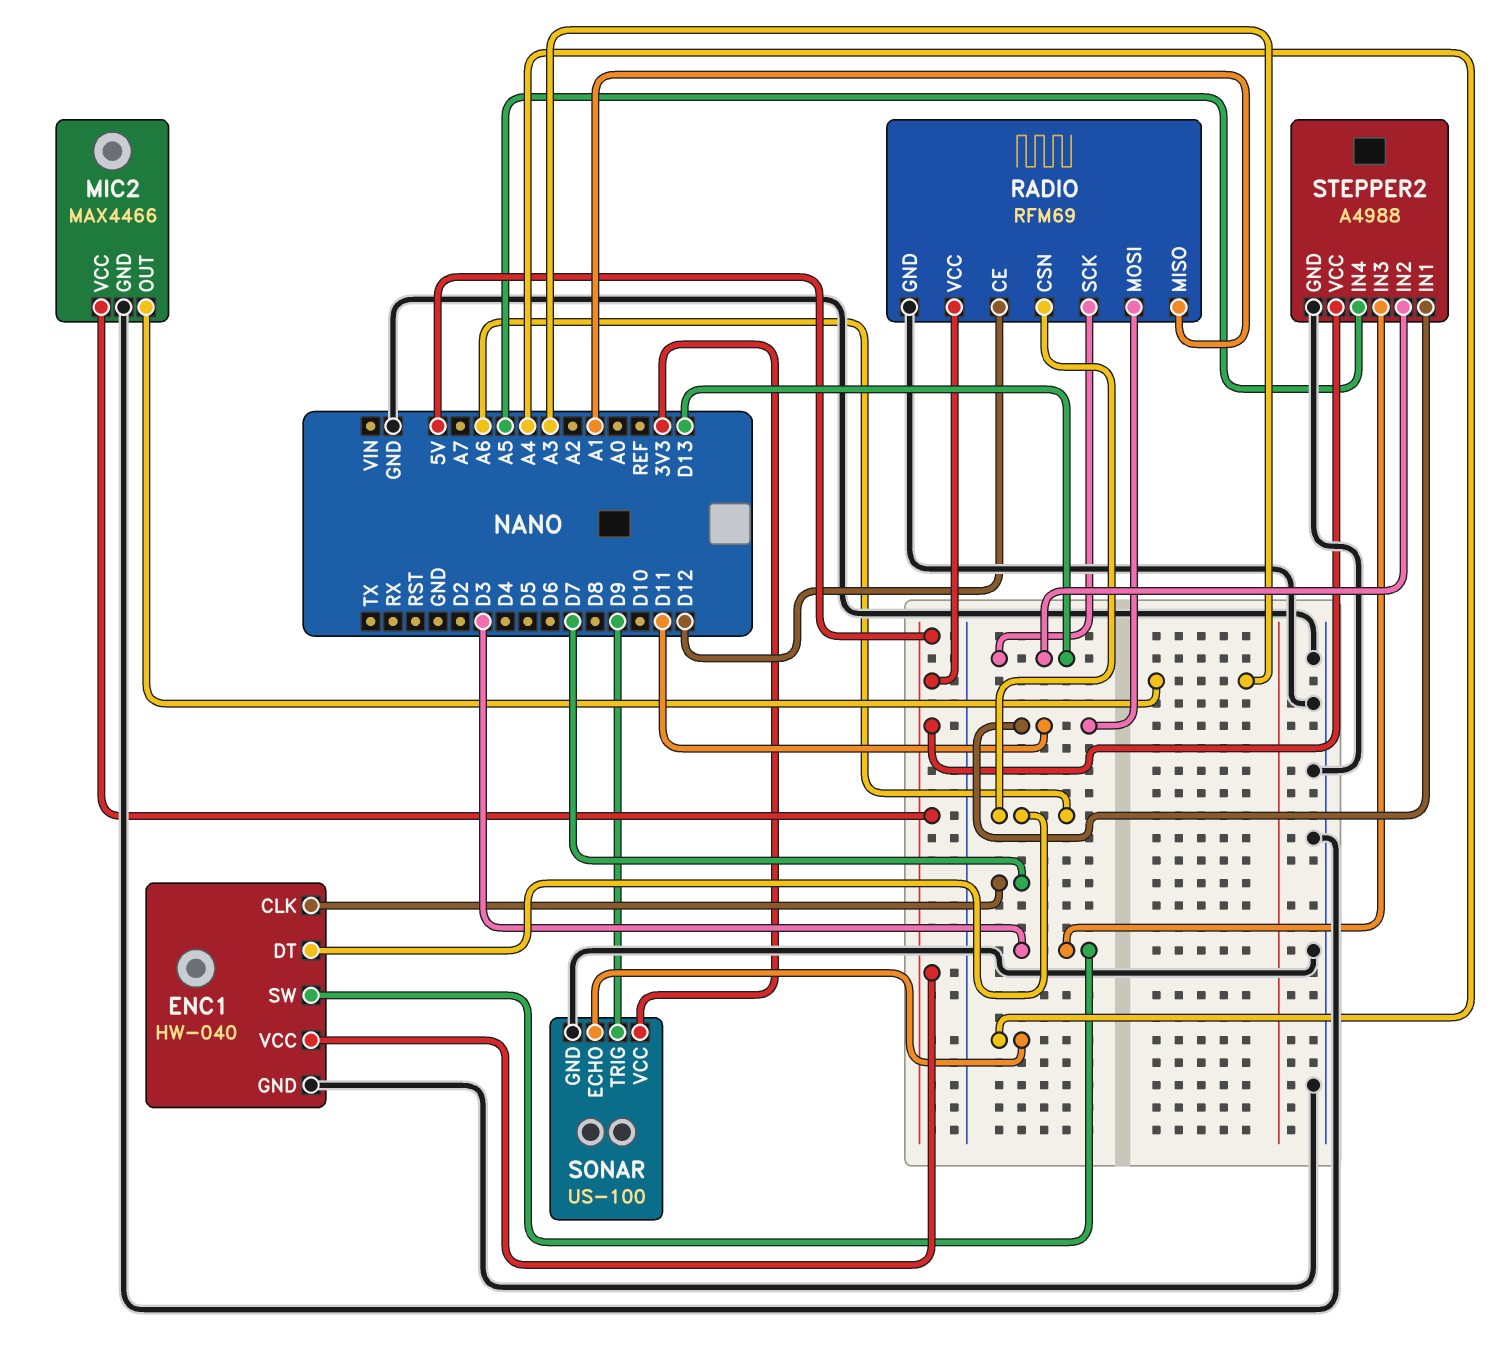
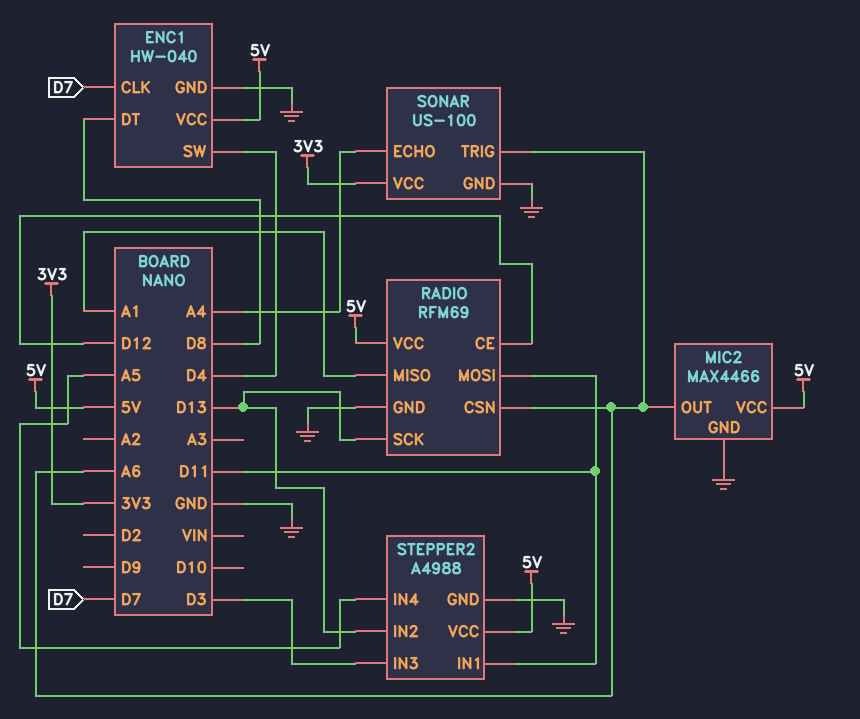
ENC1 pin DT: A6 -> D8
ENC1 pin SW: D3 -> D4
MIC2 pin OUT: A3 -> A6
SONAR pin TRIG: D9 -> A6

